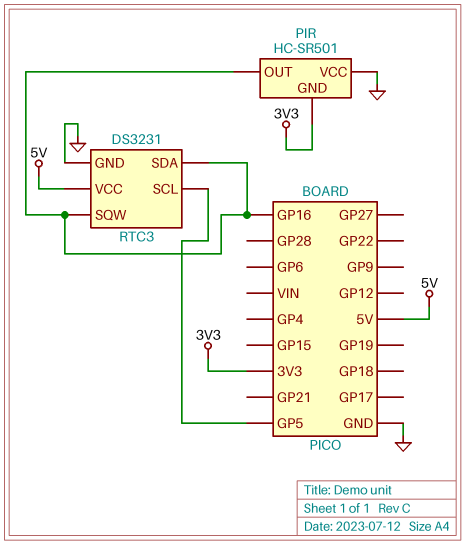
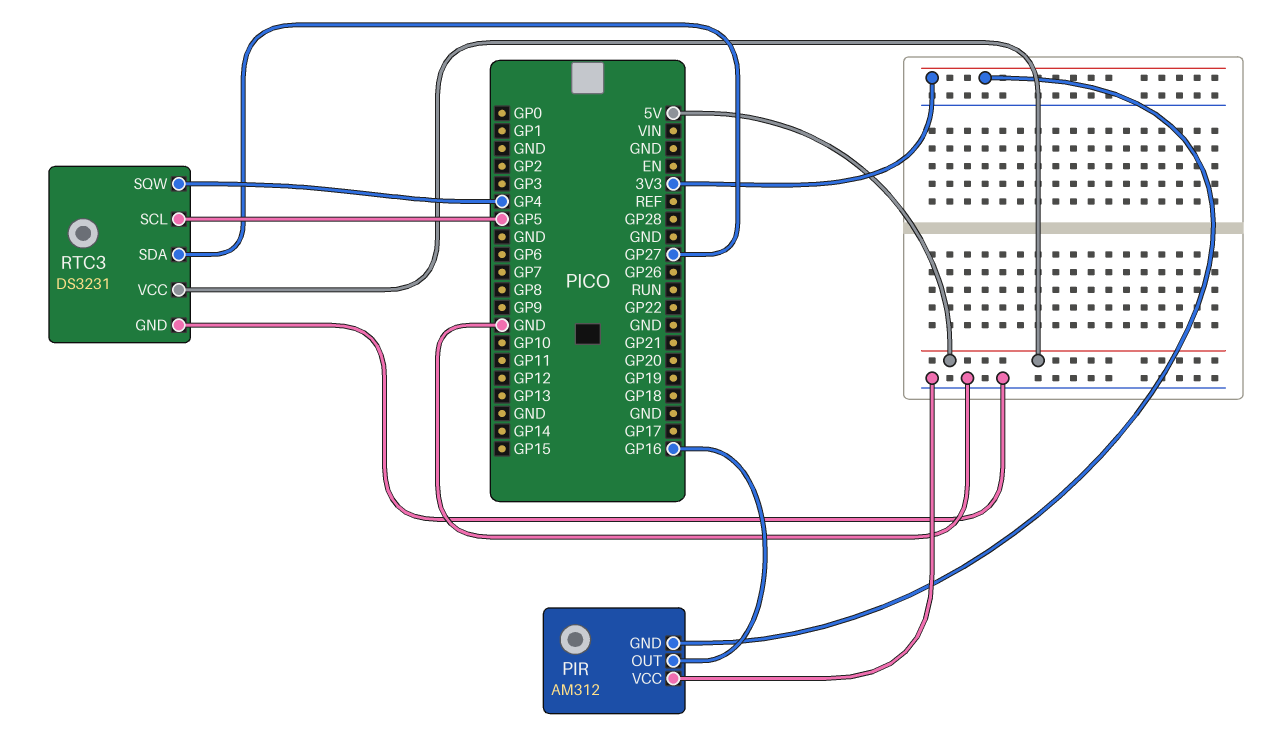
PIR: HC-SR501 -> AM312
RTC3 pin SDA: GP16 -> GP27
RTC3 pin SQW: GP16 -> GP4

